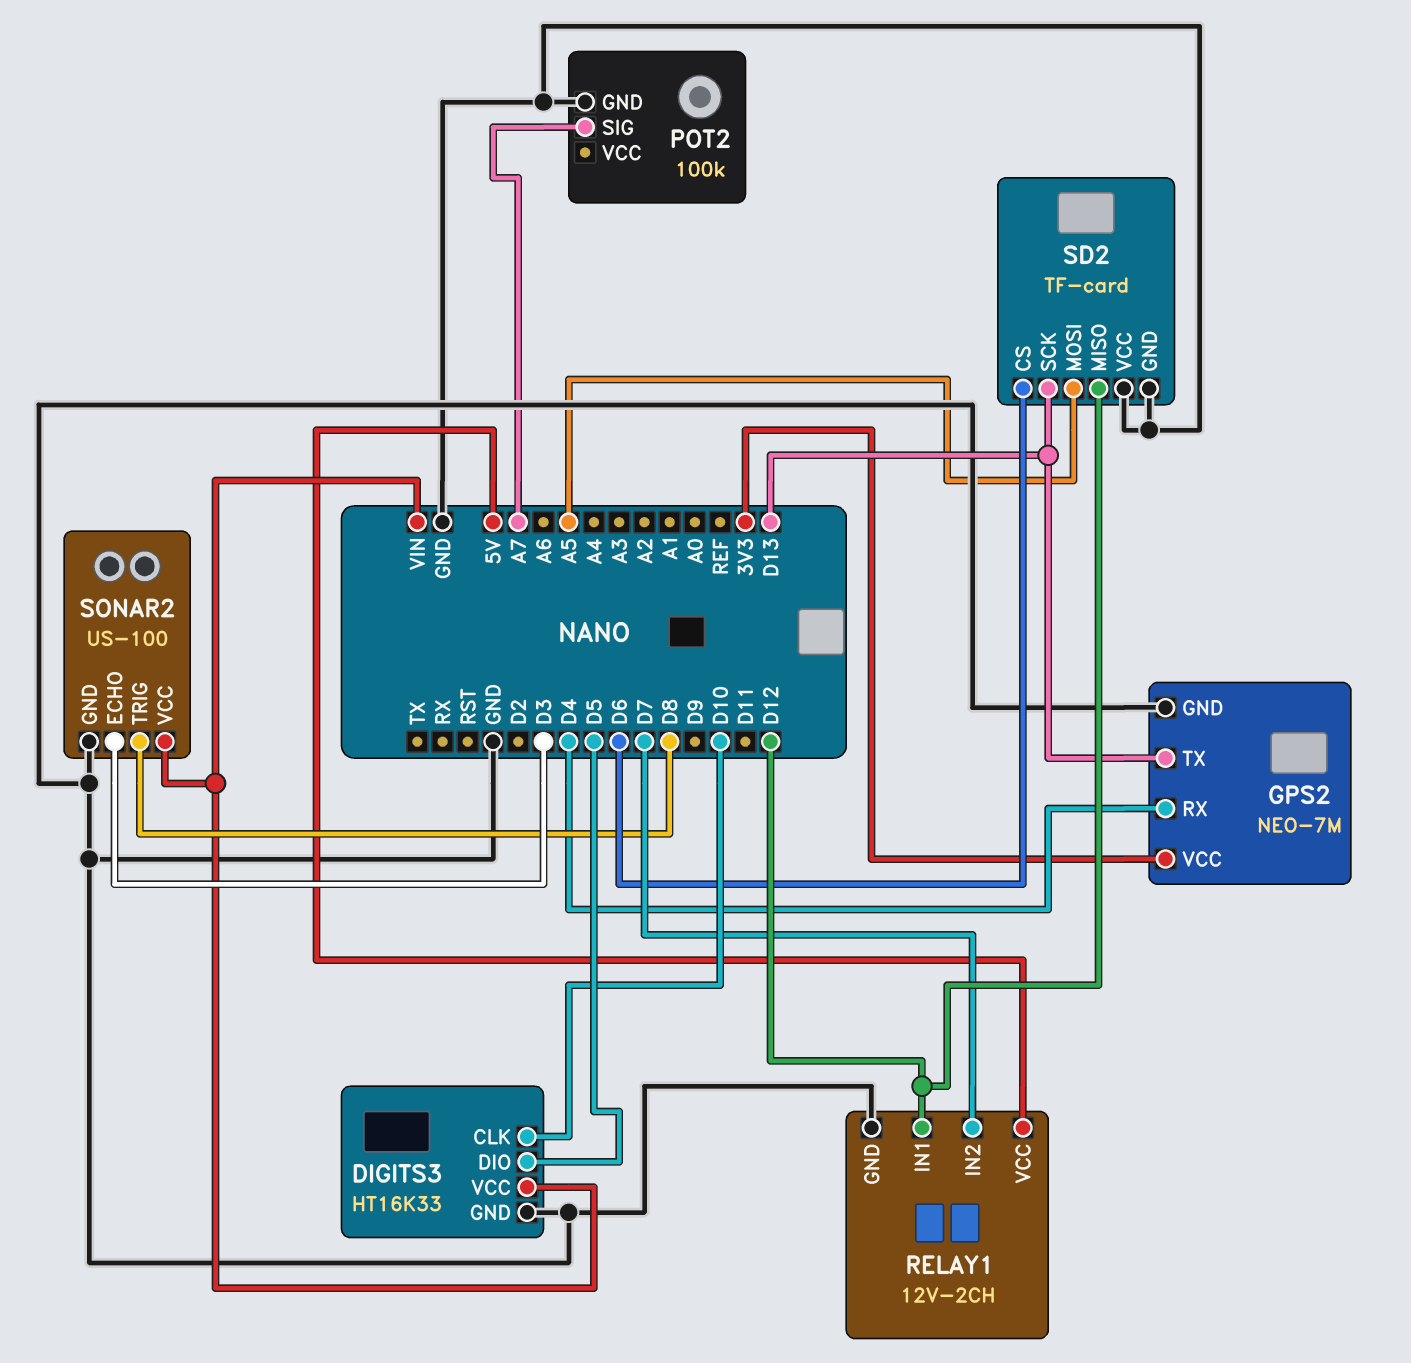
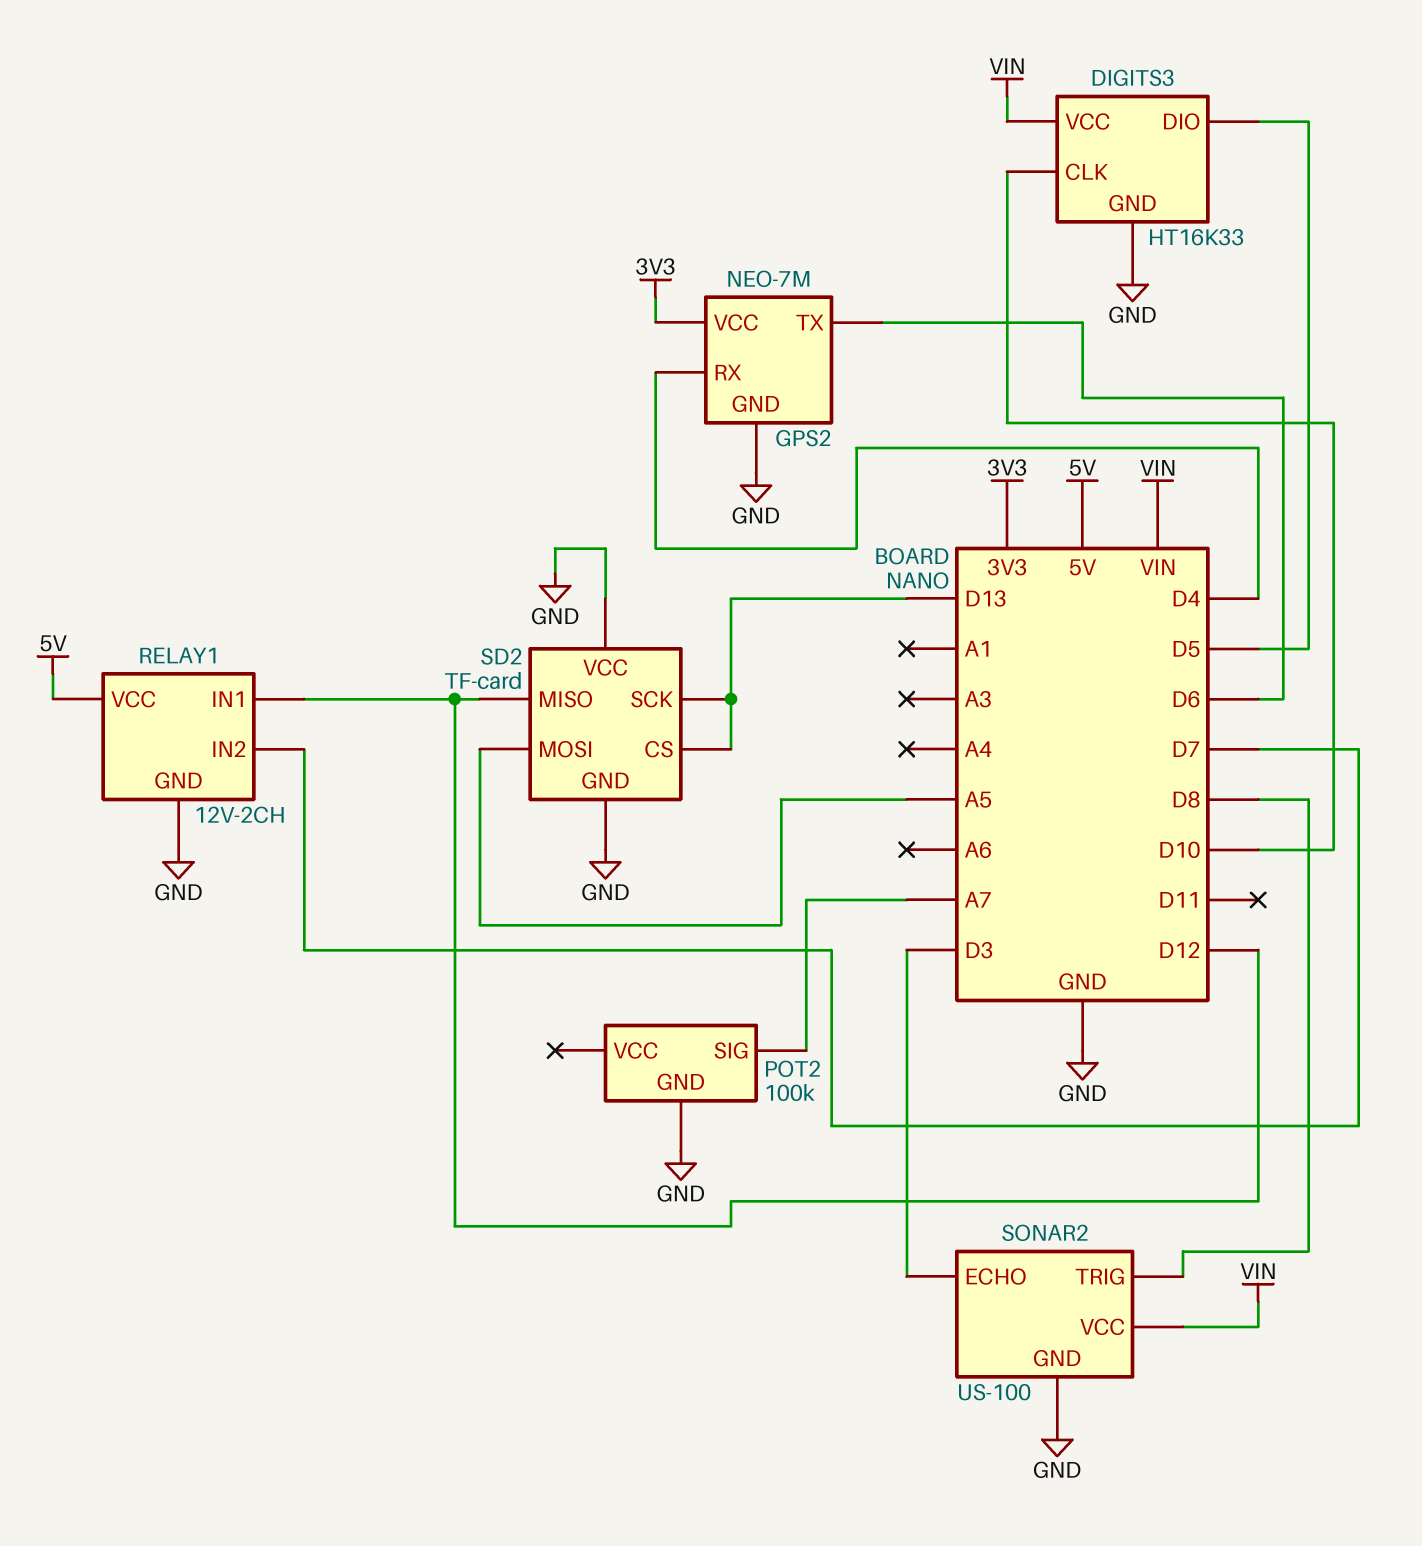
GPS2 pin TX: D13 -> D6
SD2 pin CS: D6 -> D13

